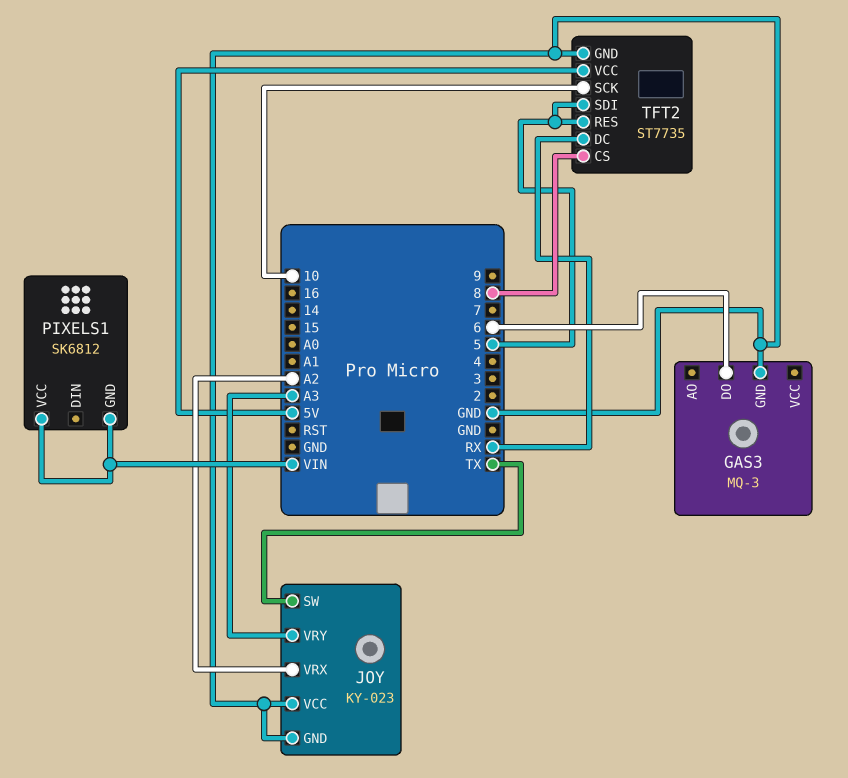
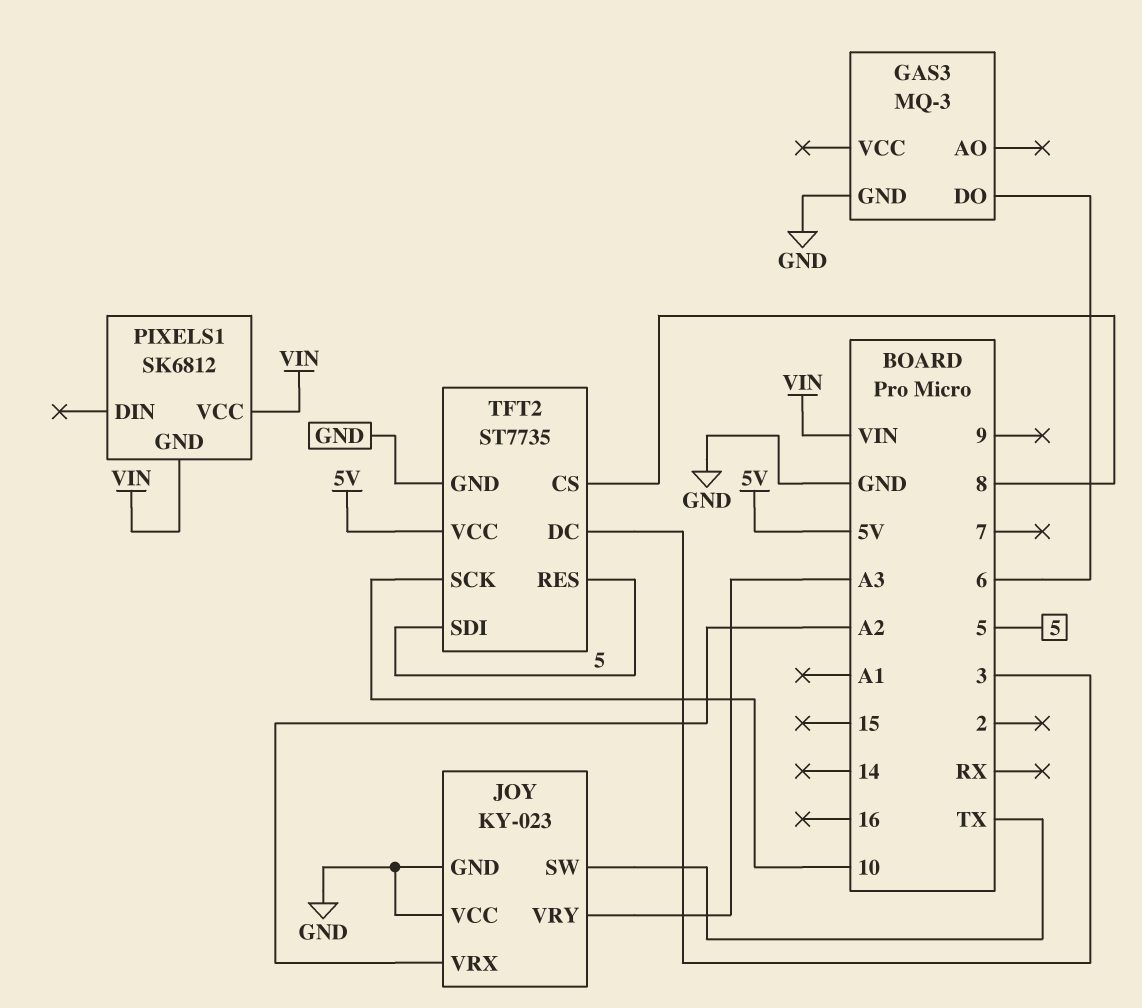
TFT2 pin DC: RX -> 3

